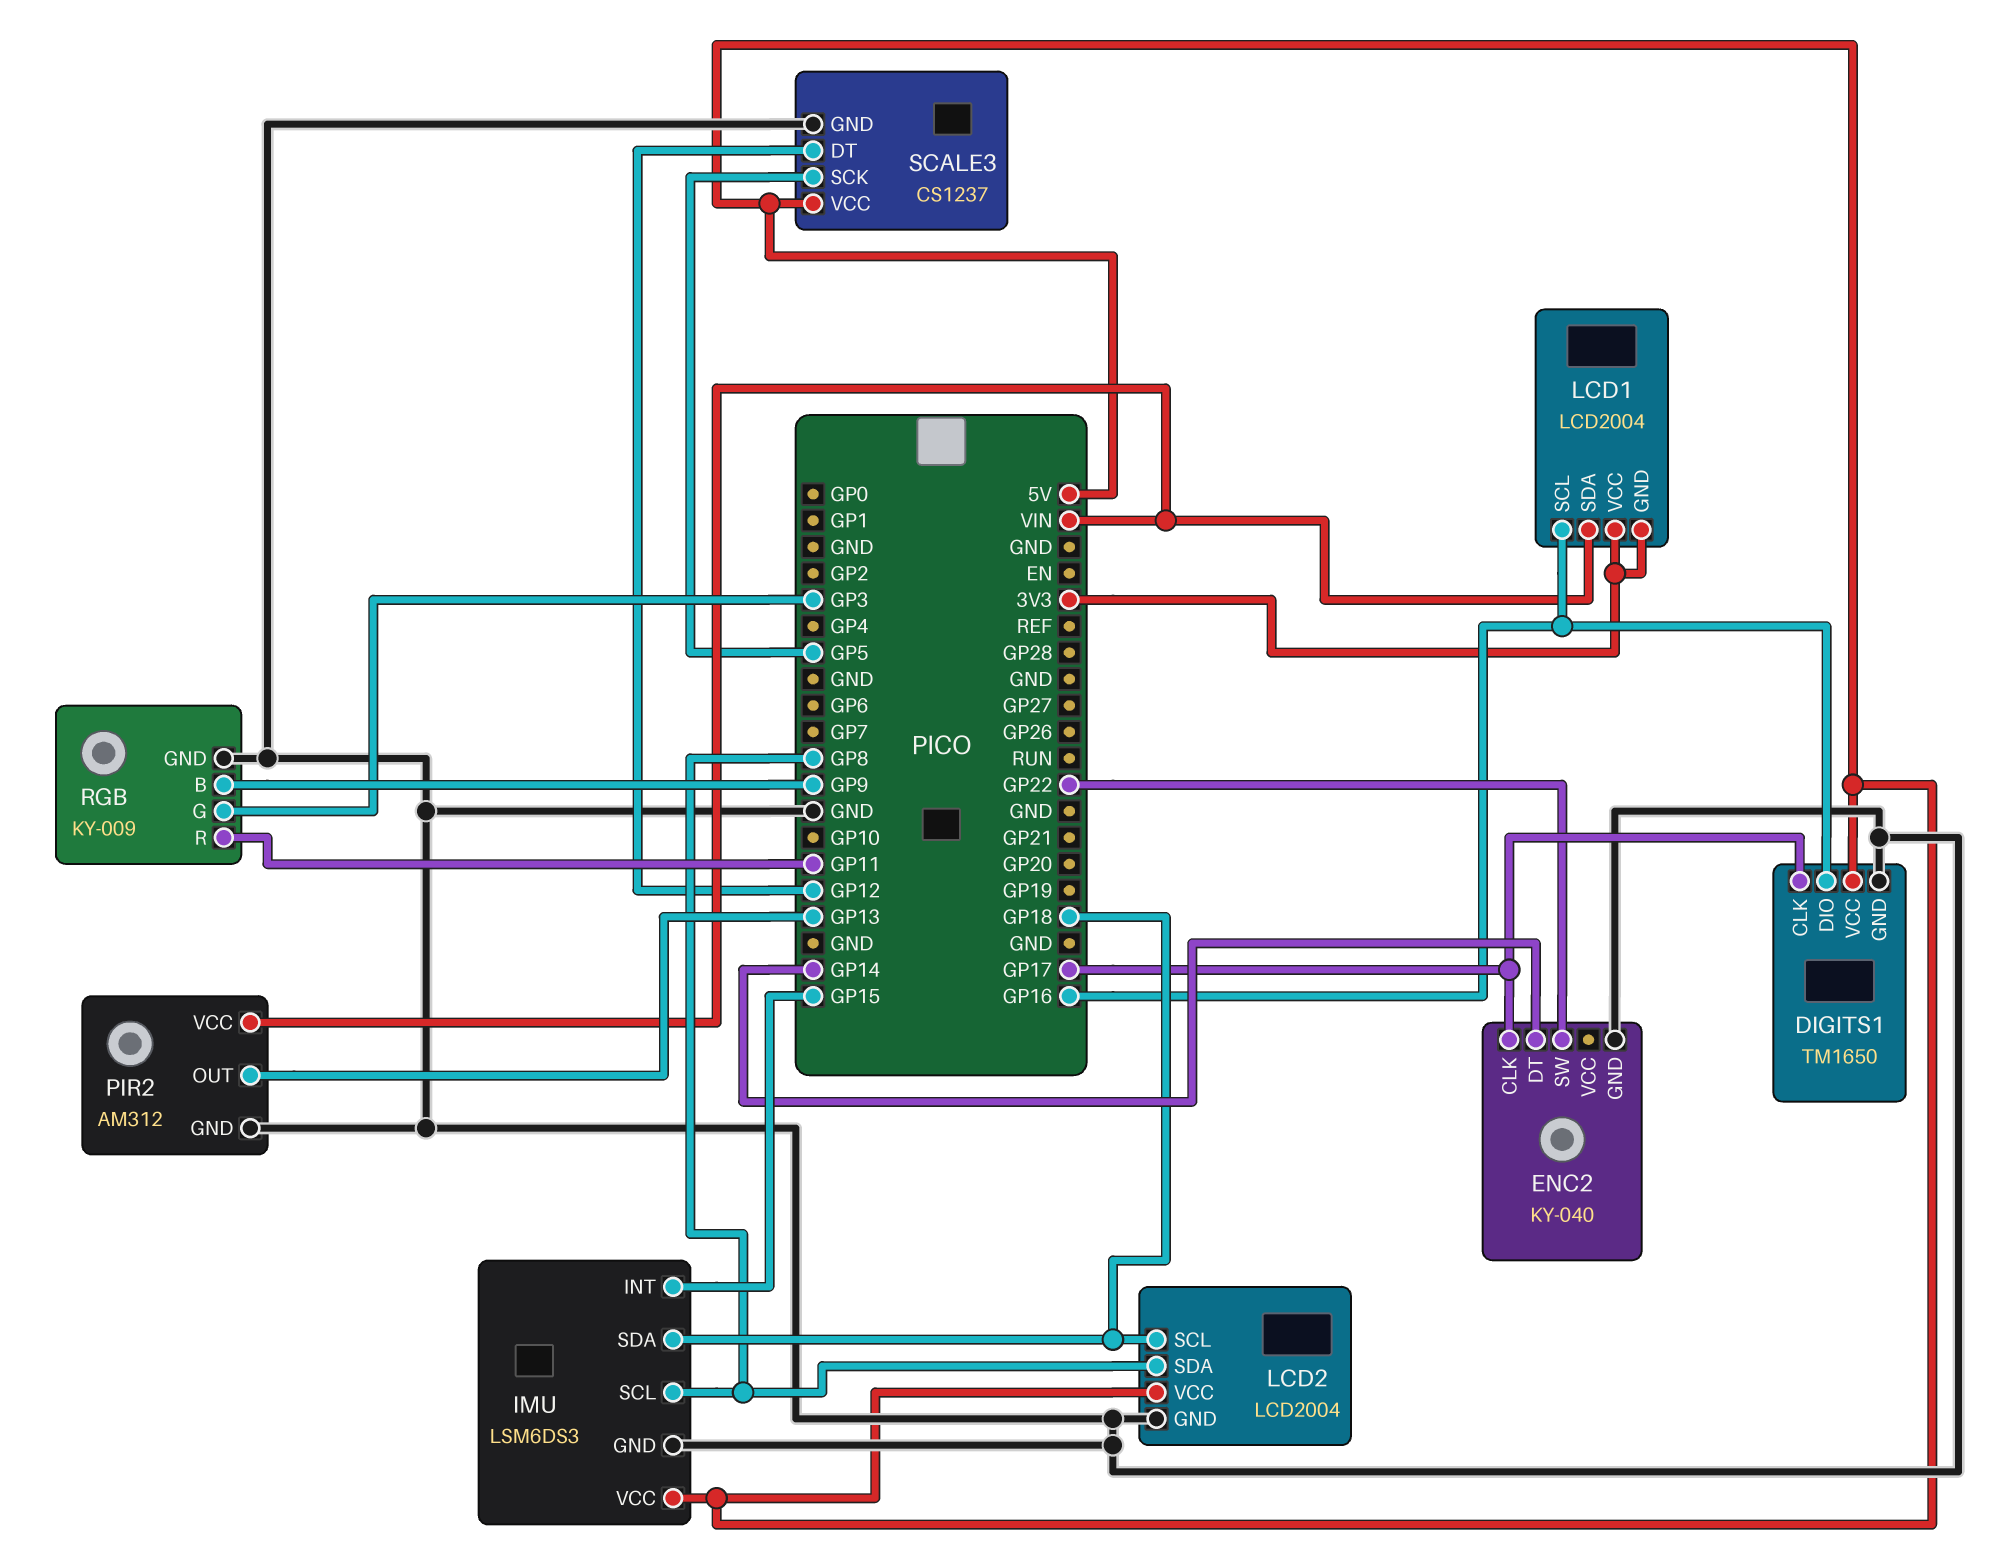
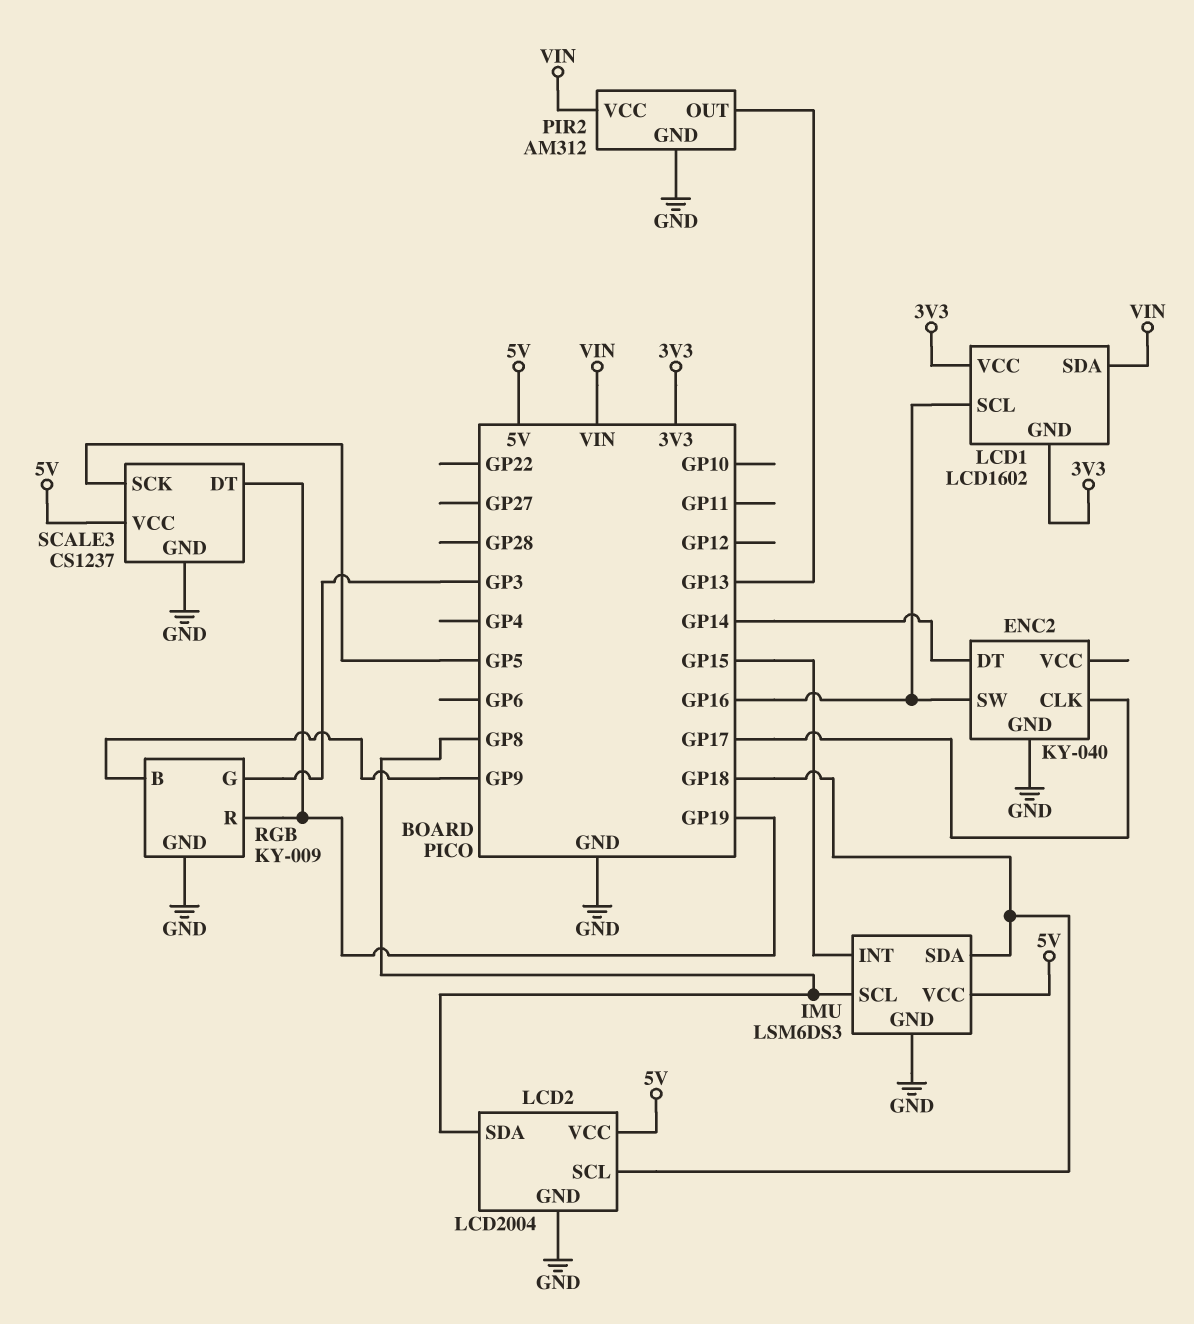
DIGITS1: TM1650 -> none
DIGITS1 pin CLK: GP17 -> none
DIGITS1 pin DIO: GP16 -> none
DIGITS1 pin GND: GND -> none
DIGITS1 pin VCC: 5V -> none
ENC2 pin SW: GP22 -> GP16
LCD1: LCD2004 -> LCD1602
RGB pin R: GP11 -> GP19
SCALE3 pin DT: GP12 -> GP19

